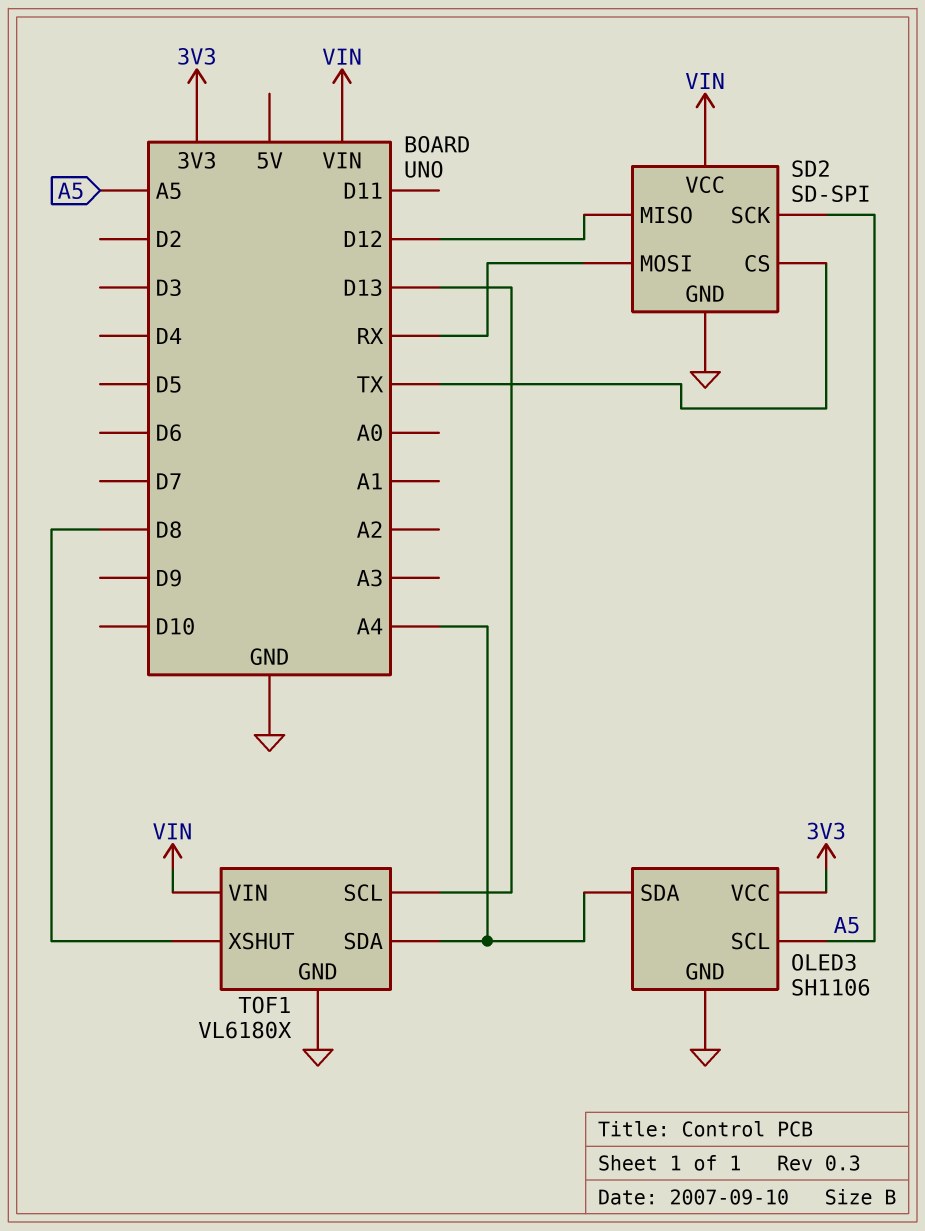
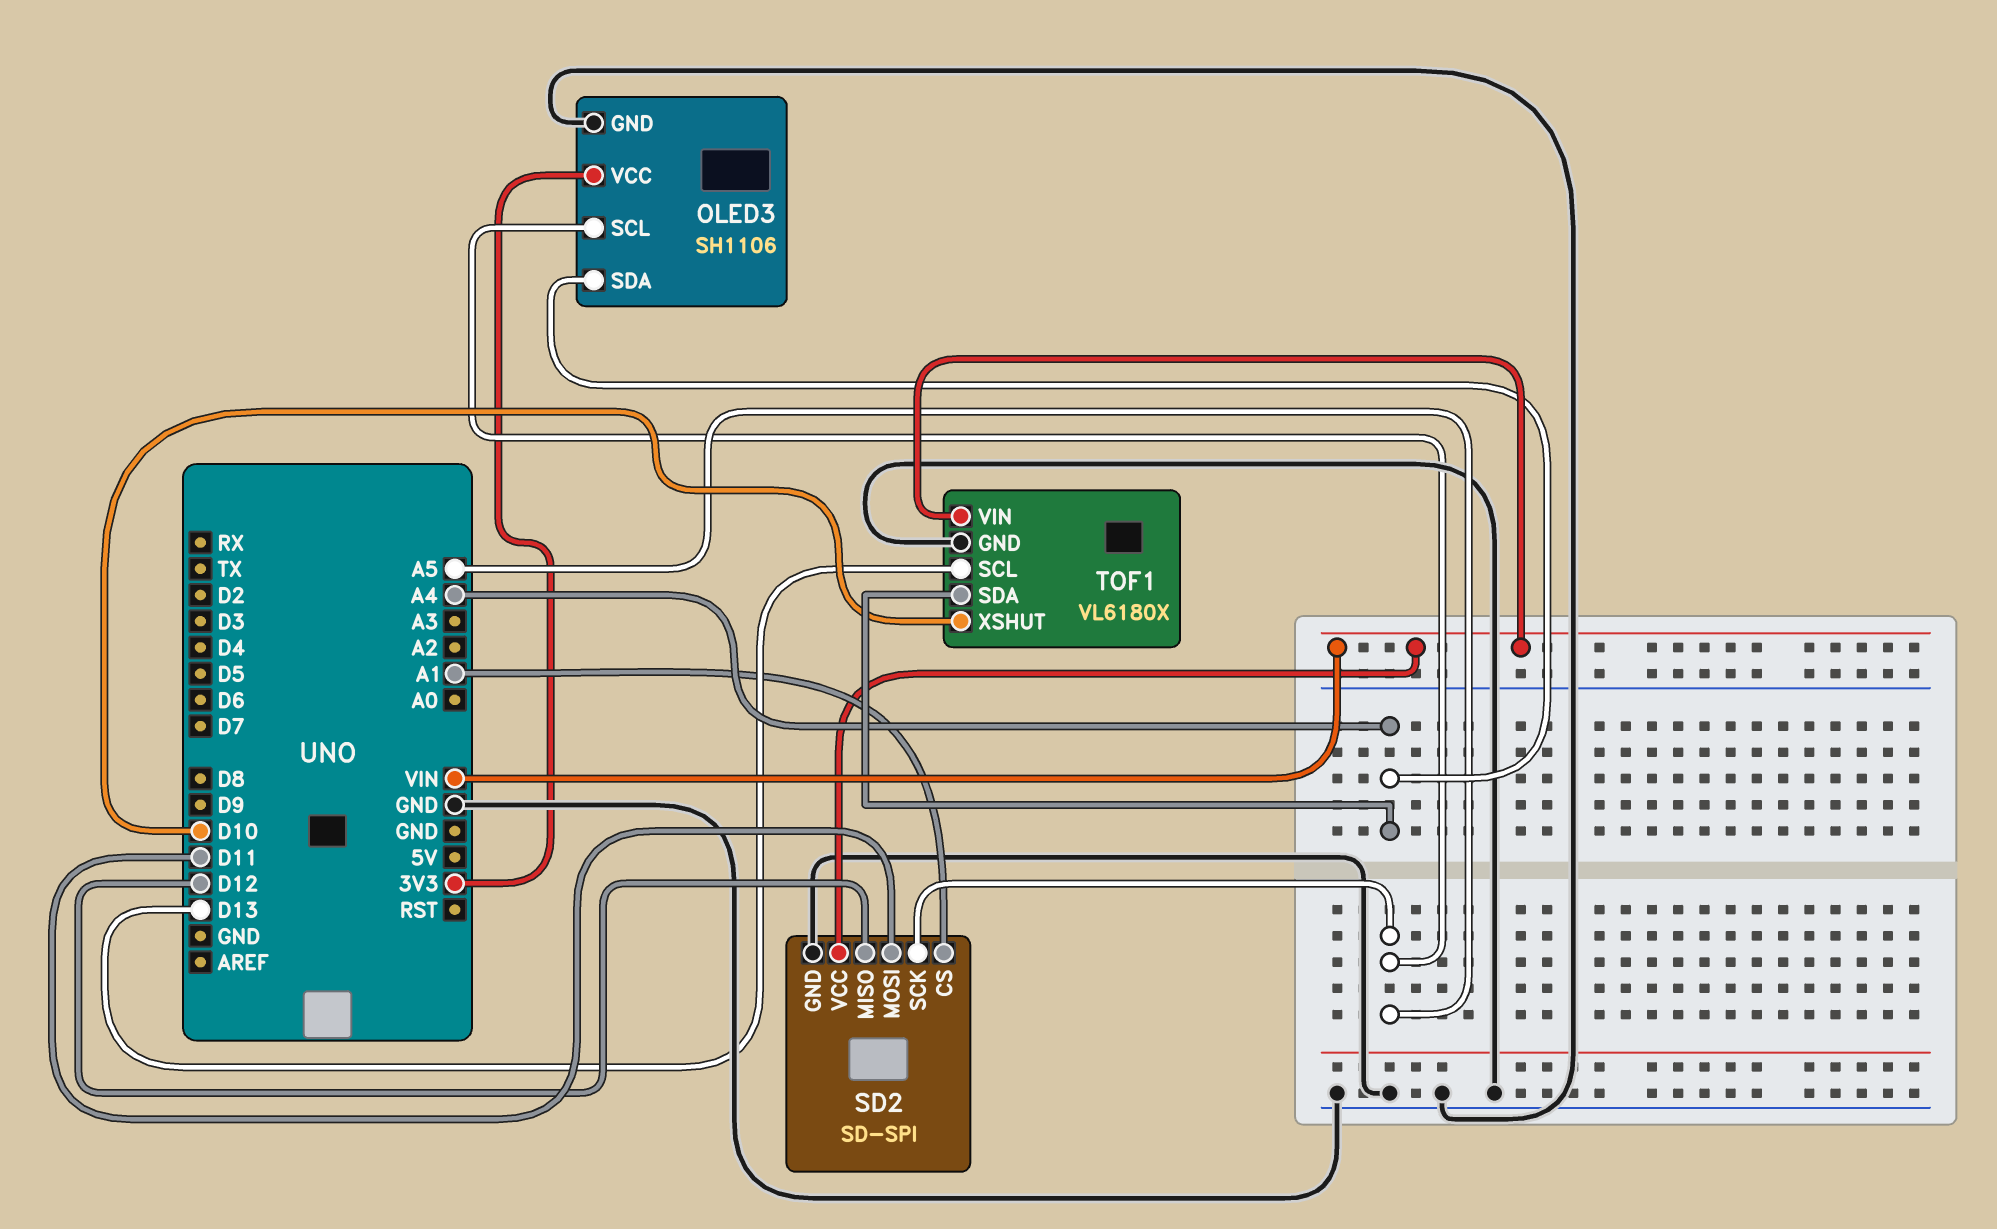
SD2 pin CS: TX -> A1
SD2 pin MOSI: RX -> D11
TOF1 pin XSHUT: D8 -> D10

